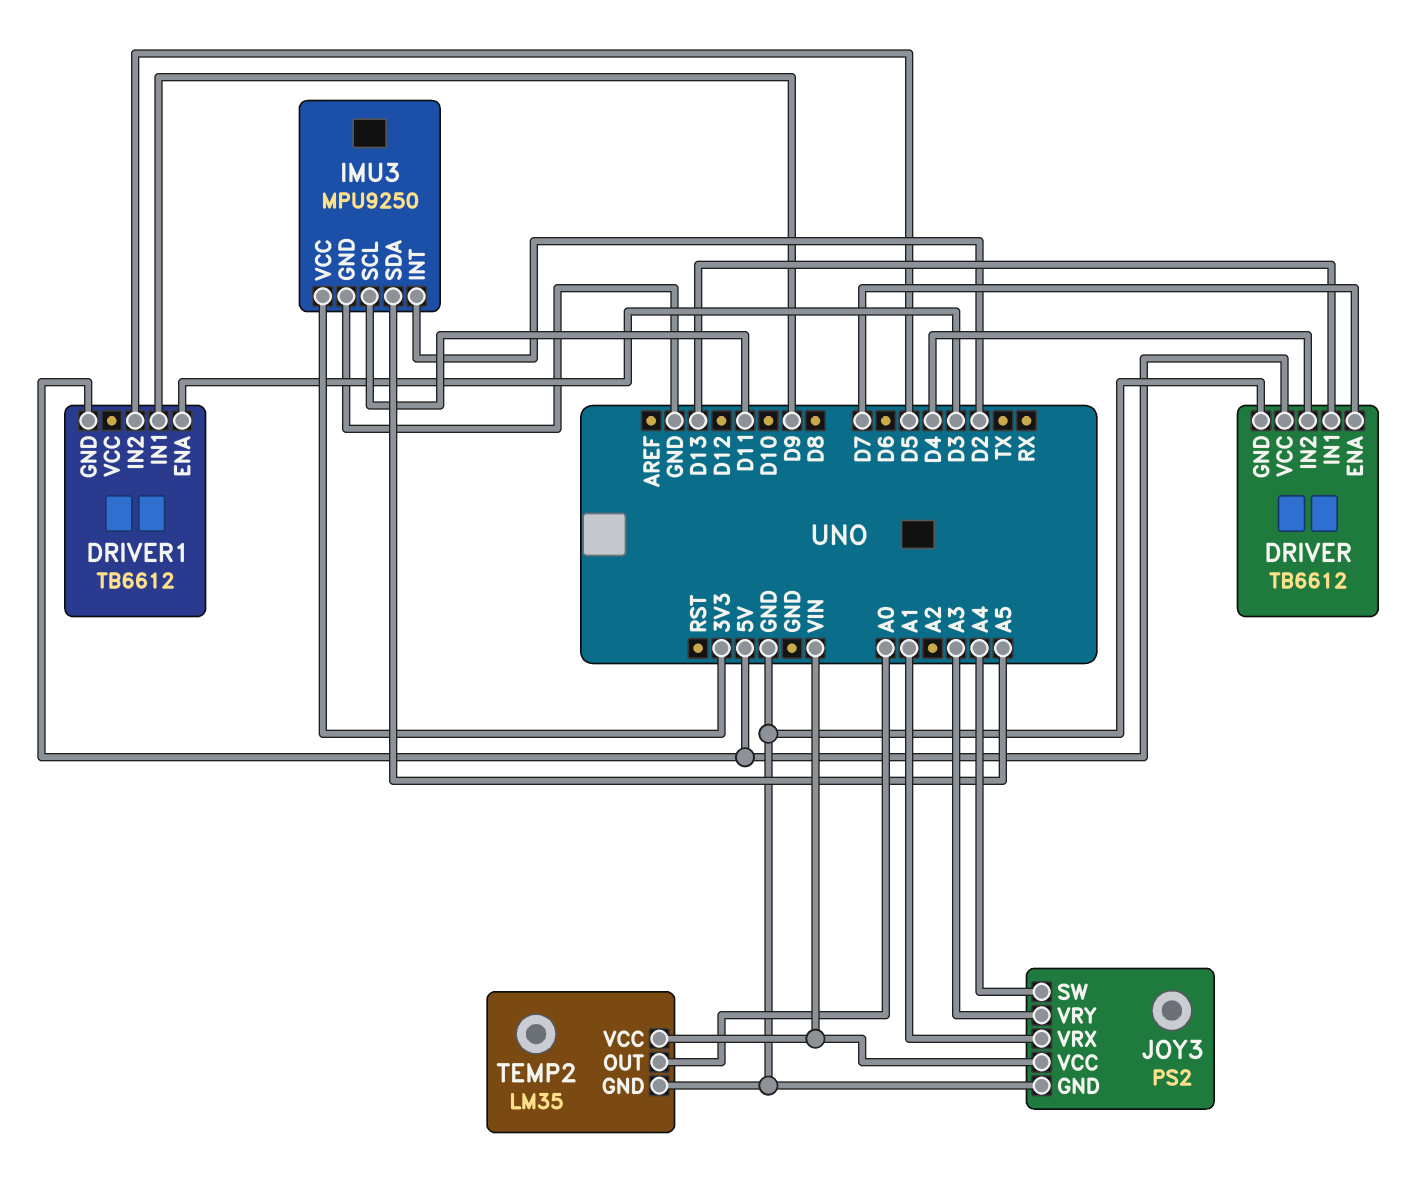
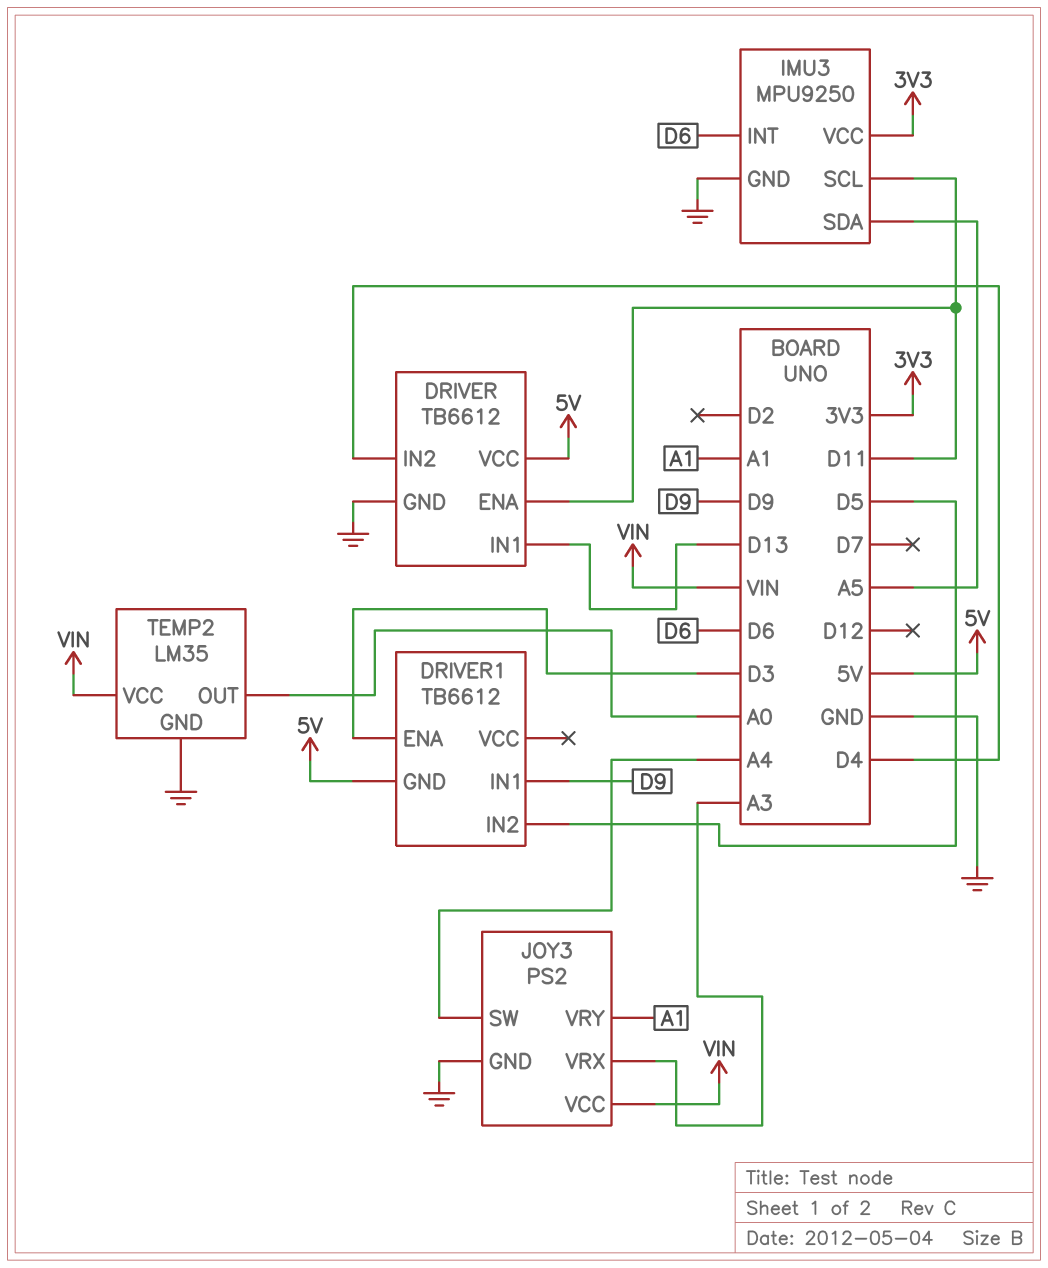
DRIVER pin ENA: D7 -> D11
IMU3 pin INT: D2 -> D6
JOY3 pin VRX: A1 -> A3
JOY3 pin VRY: A3 -> A1

